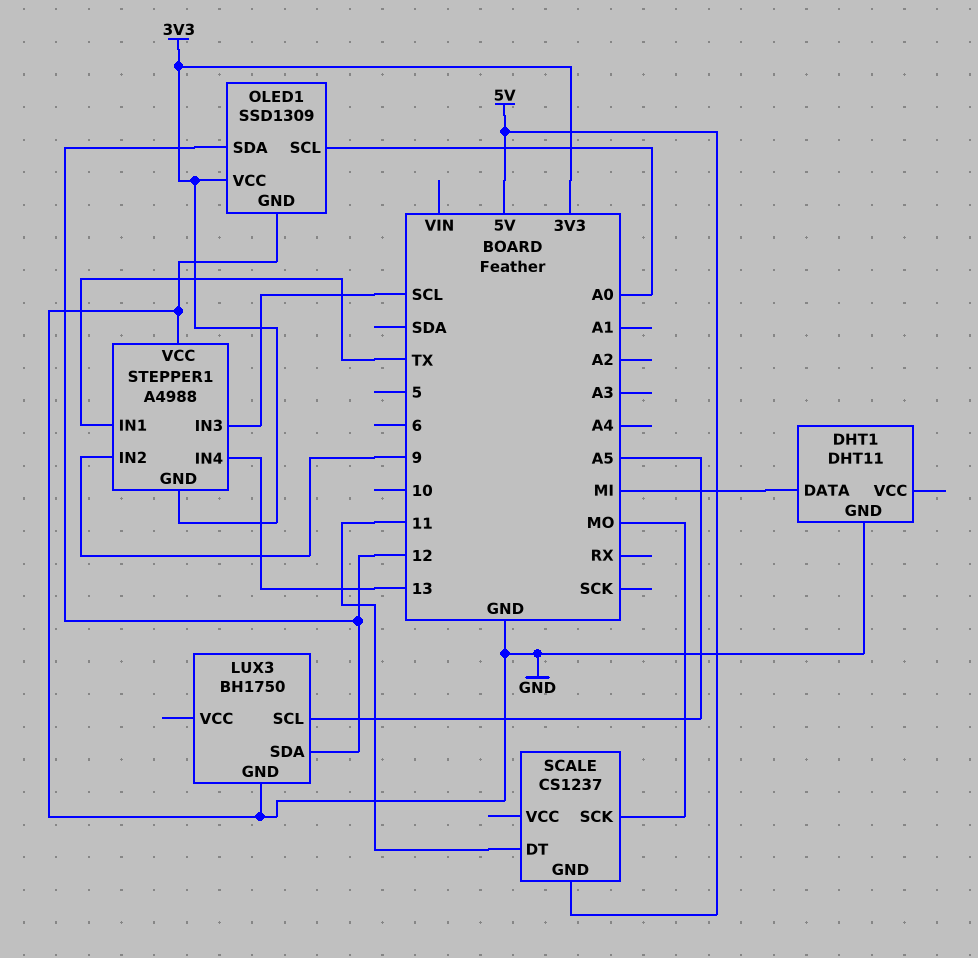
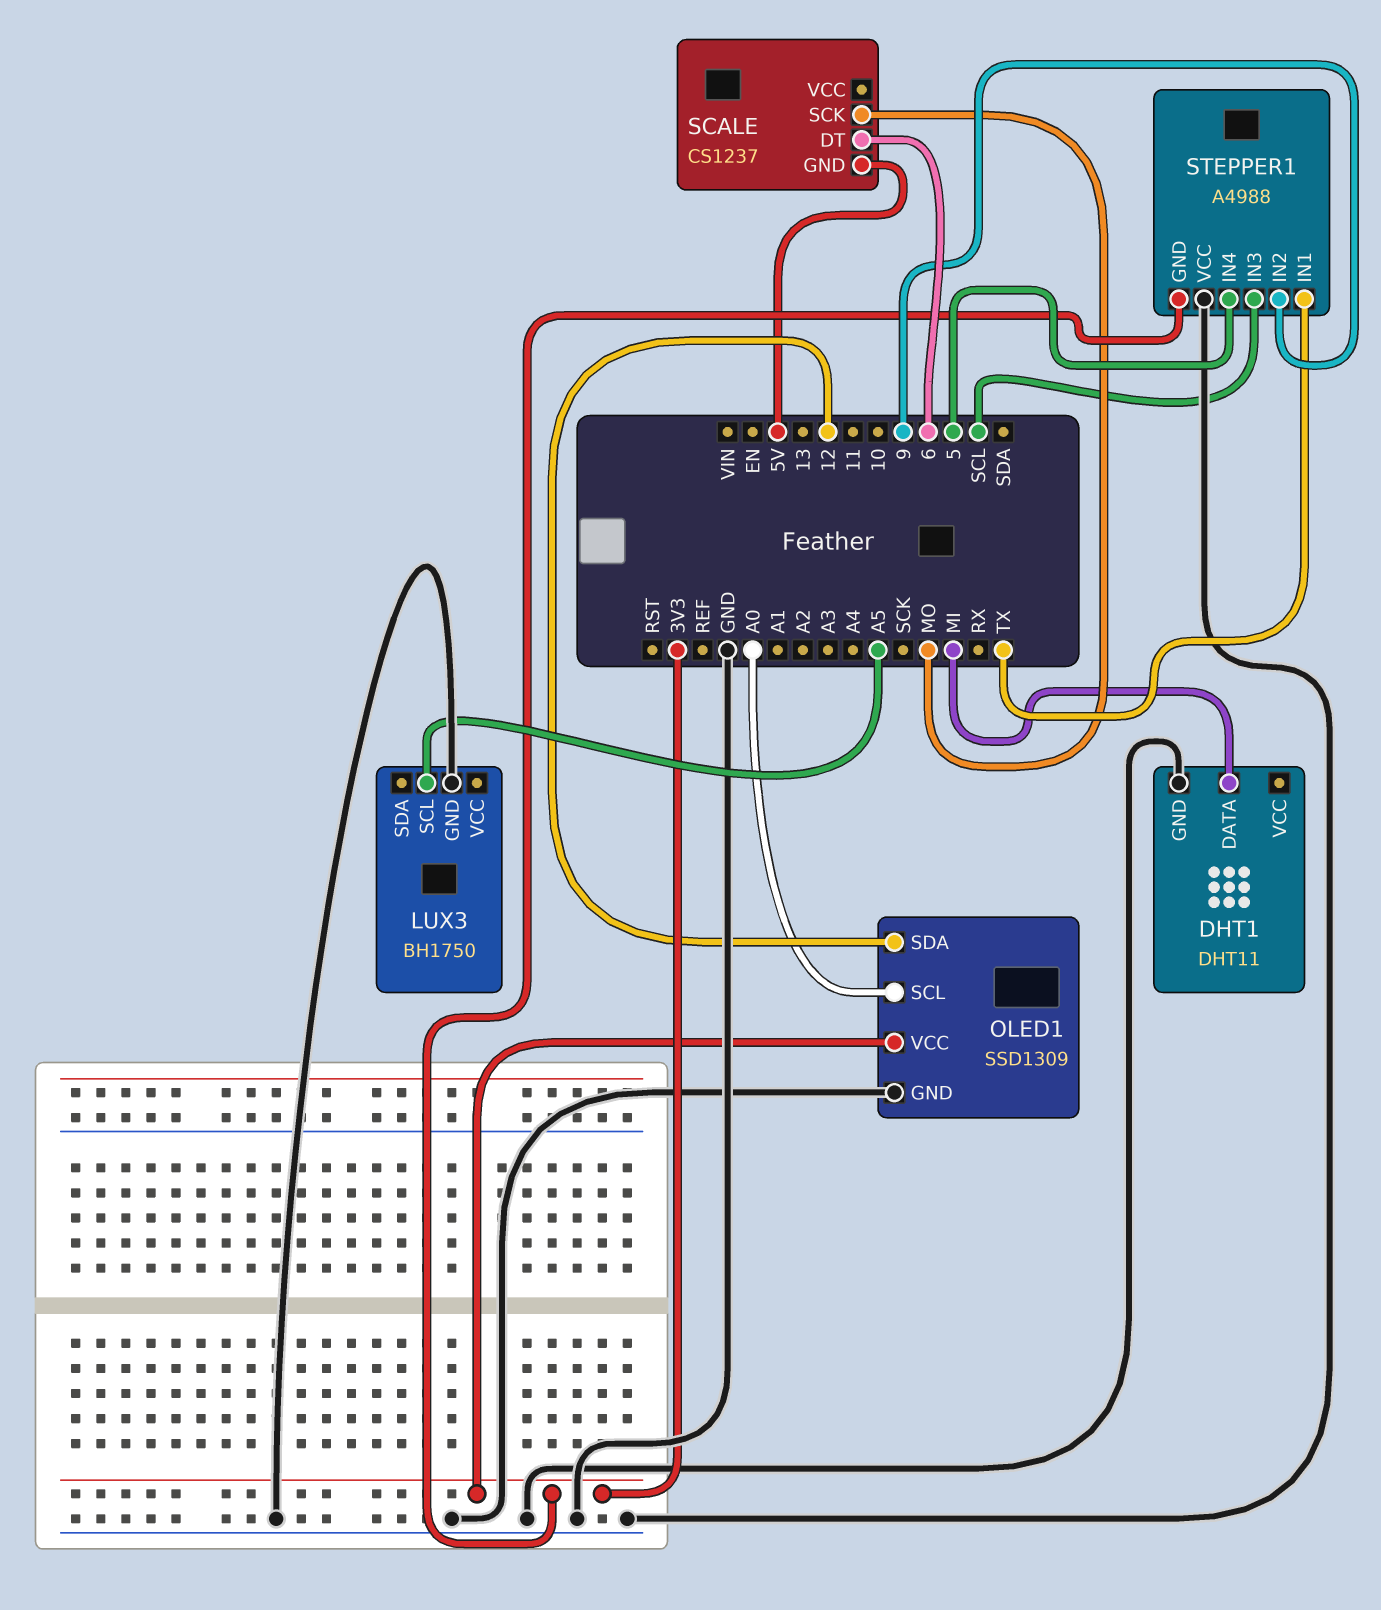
LUX3 pin SDA: 12 -> none
SCALE pin DT: 11 -> 6
STEPPER1 pin IN4: 13 -> 5

